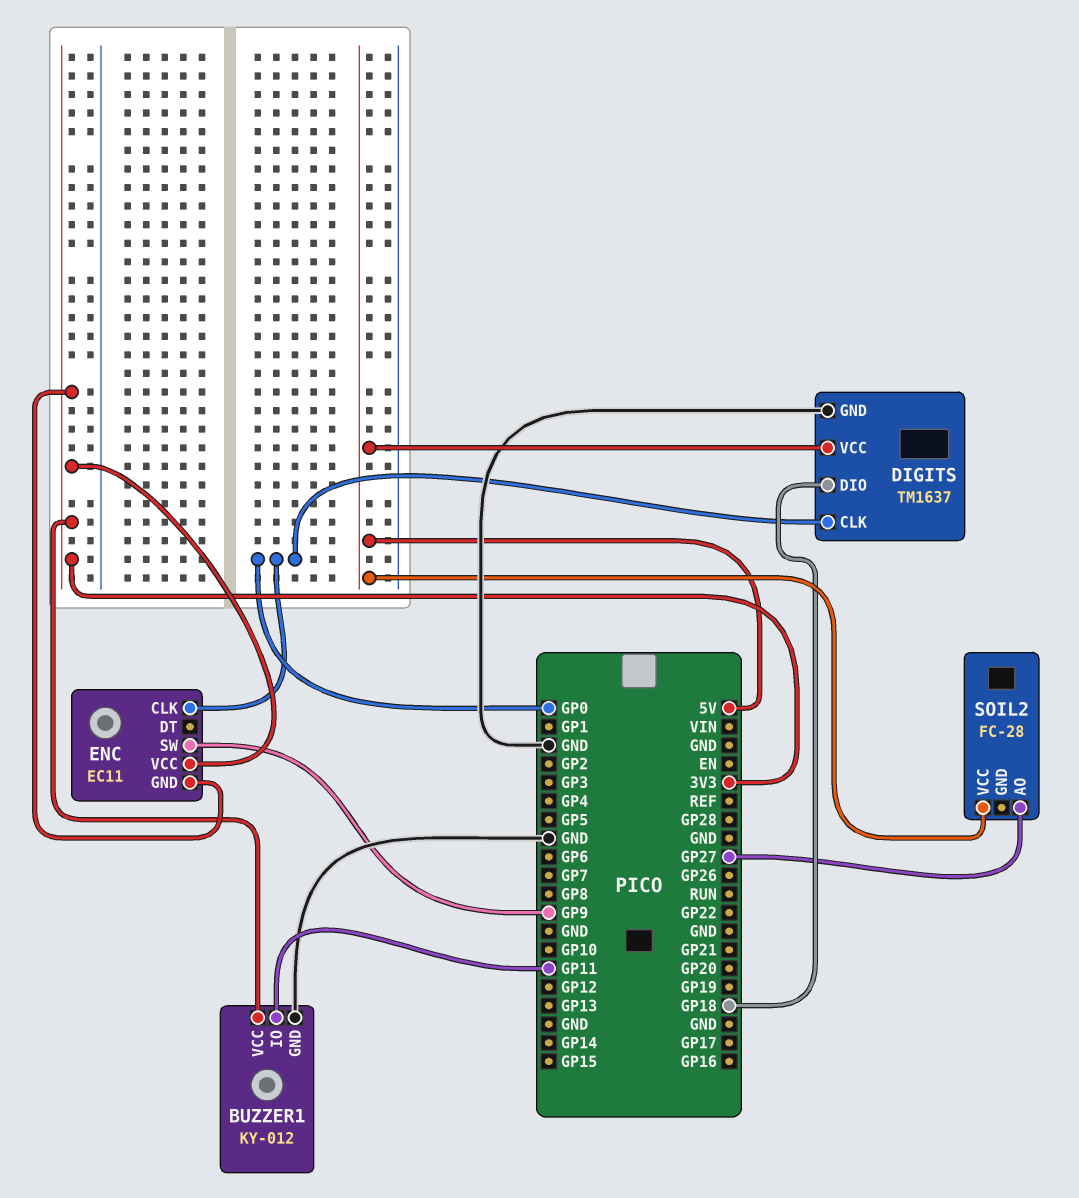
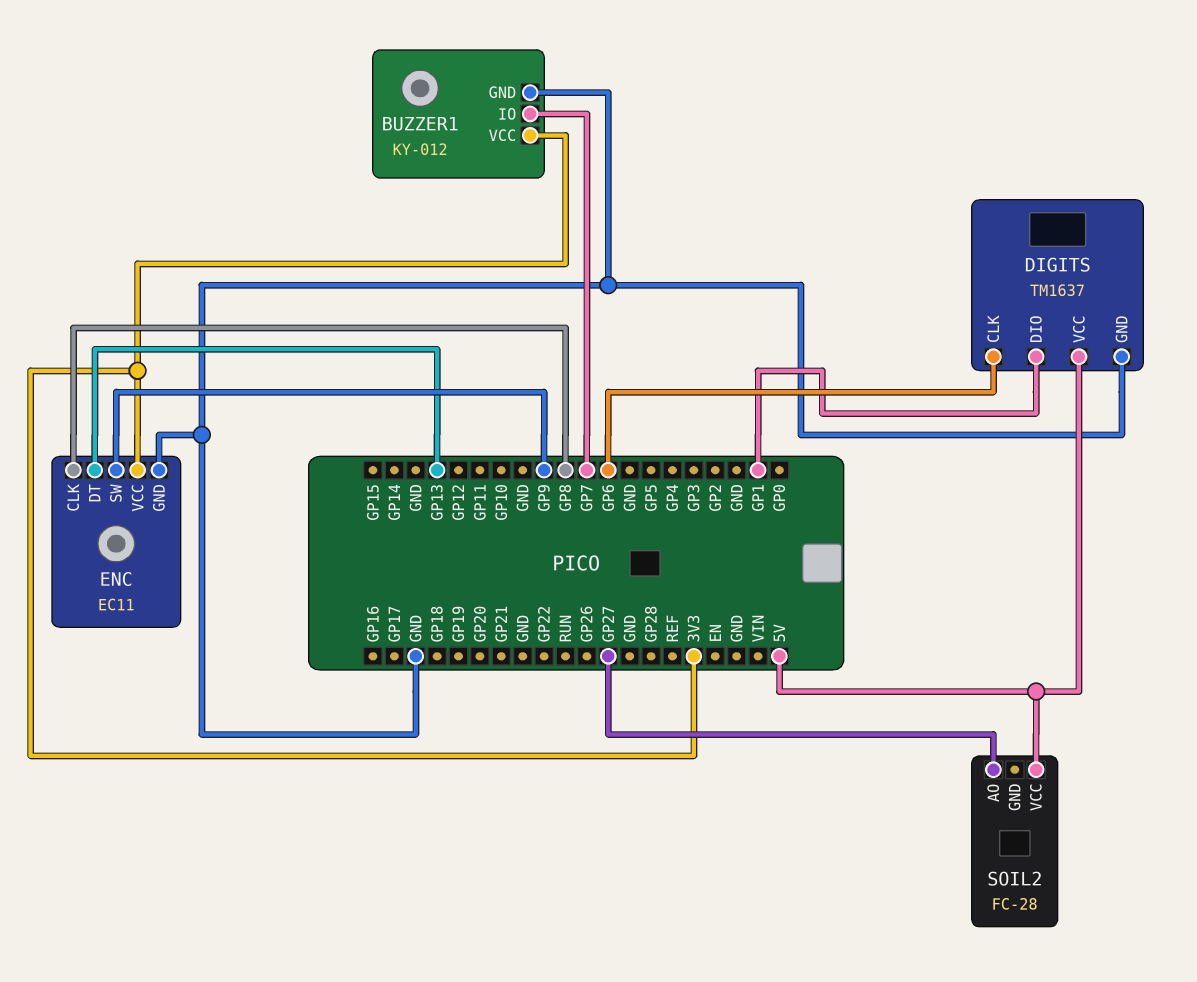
BUZZER1 pin IO: GP11 -> GP7
DIGITS pin CLK: GP0 -> GP6
DIGITS pin DIO: GP18 -> GP1
ENC pin CLK: GP0 -> GP8
ENC pin DT: none -> GP13
ENC pin GND: 3V3 -> GND

